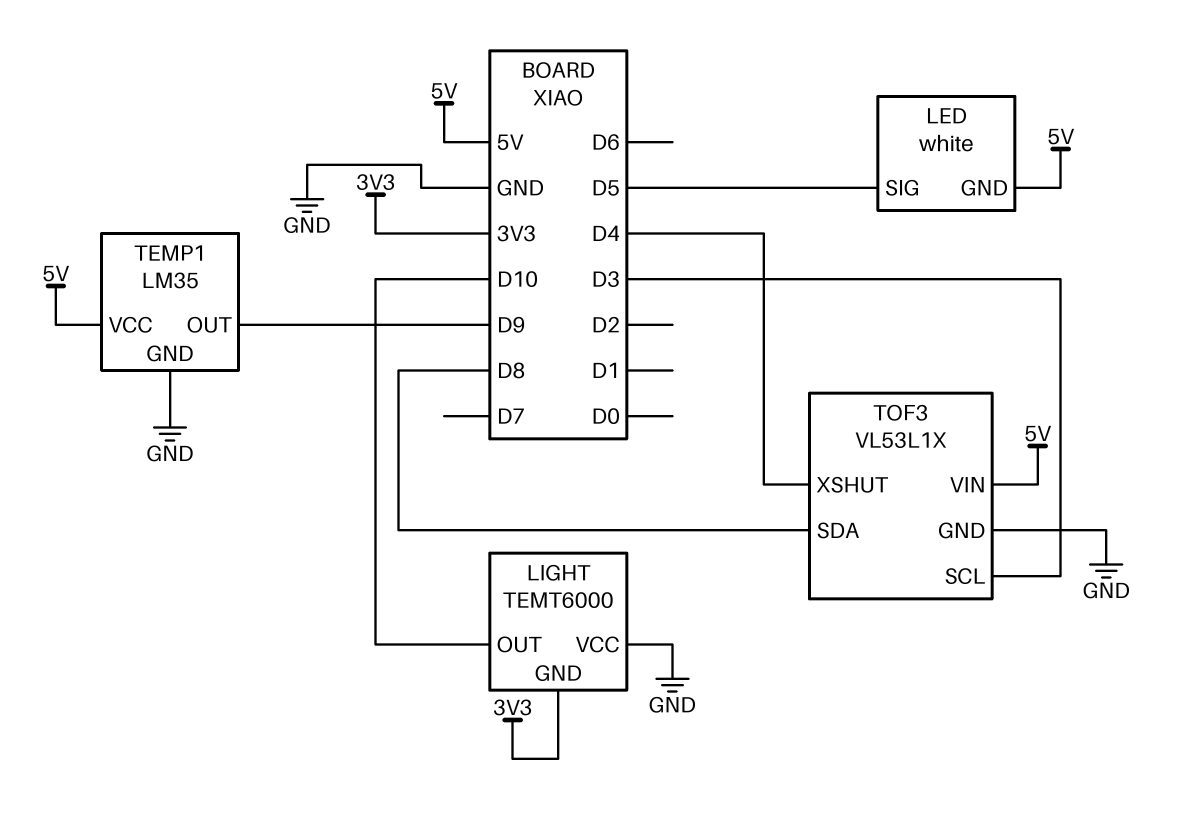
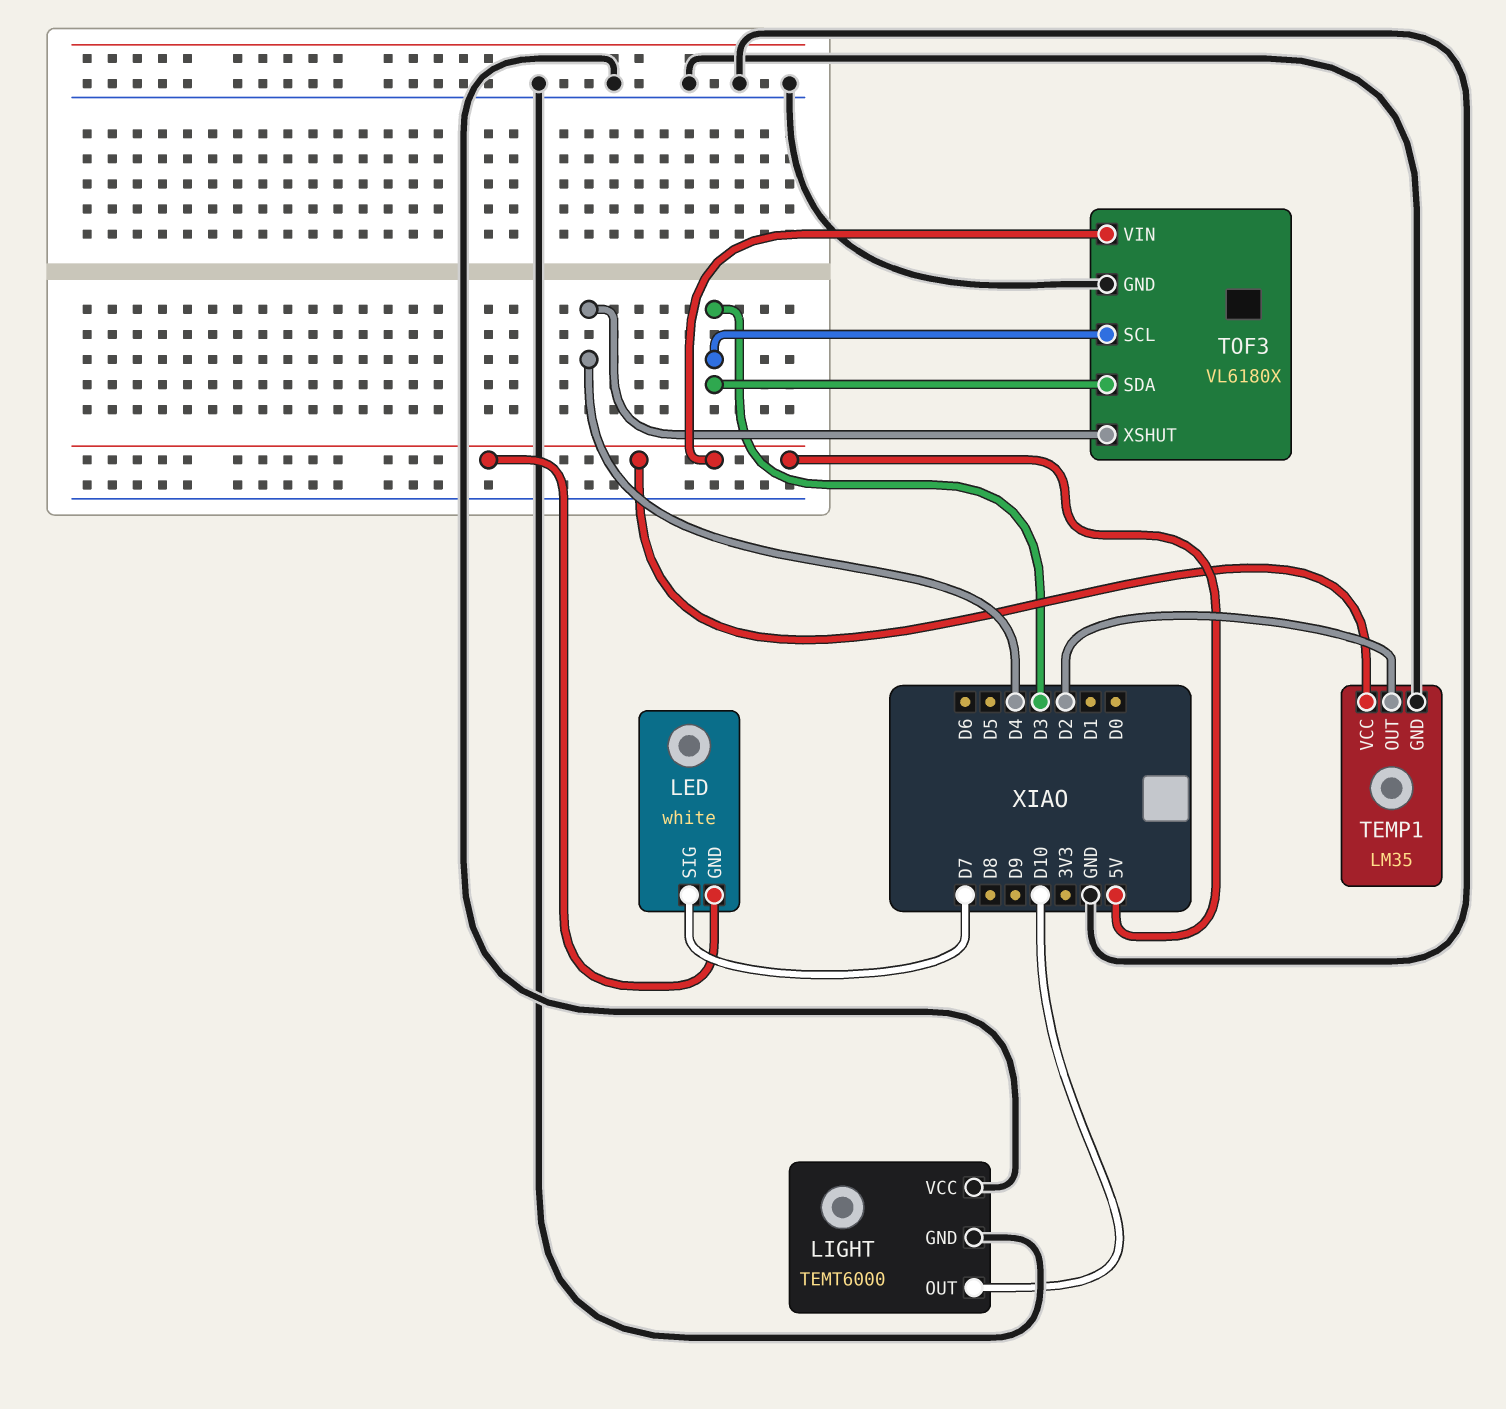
LED pin SIG: D5 -> D7
LIGHT pin GND: 3V3 -> GND
TEMP1 pin OUT: D9 -> D2
TOF3: VL53L1X -> VL6180X
TOF3 pin SDA: D8 -> D3

